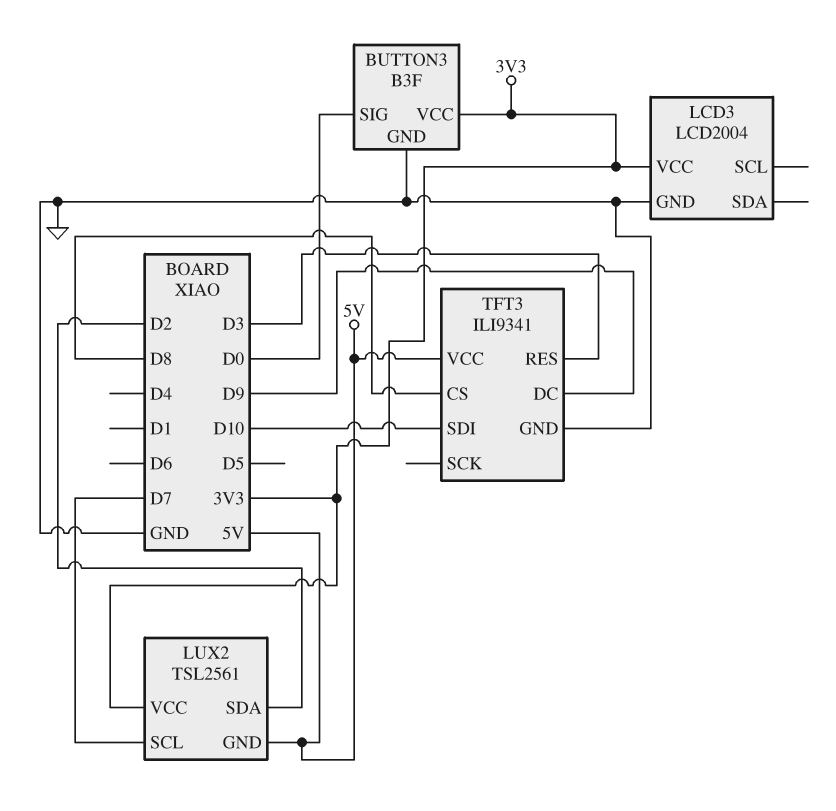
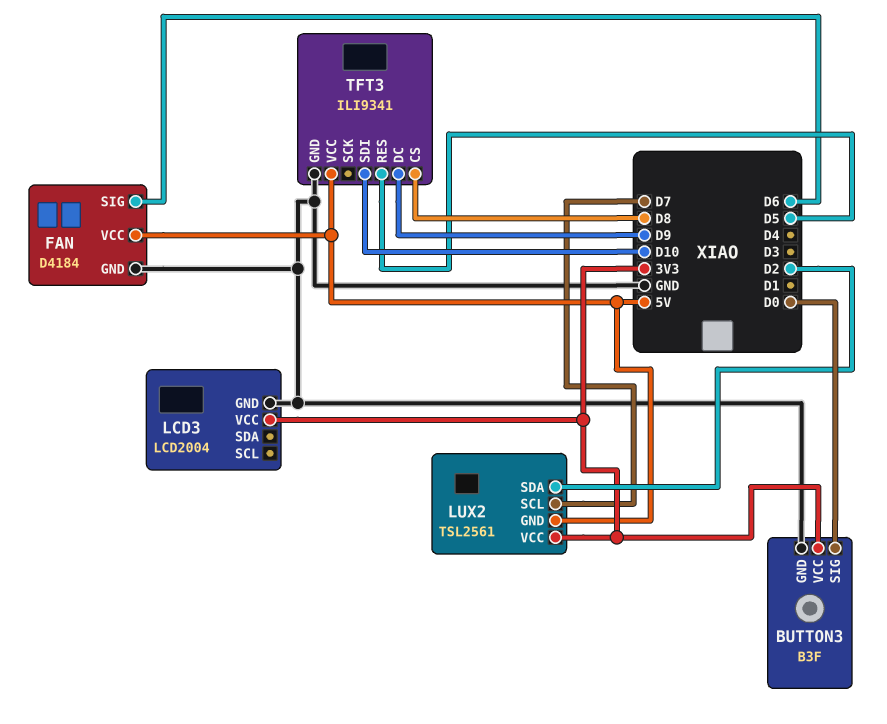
FAN: none -> D4184
FAN pin GND: none -> GND
FAN pin SIG: none -> D6
FAN pin VCC: none -> 5V
TFT3 pin RES: D3 -> D5

